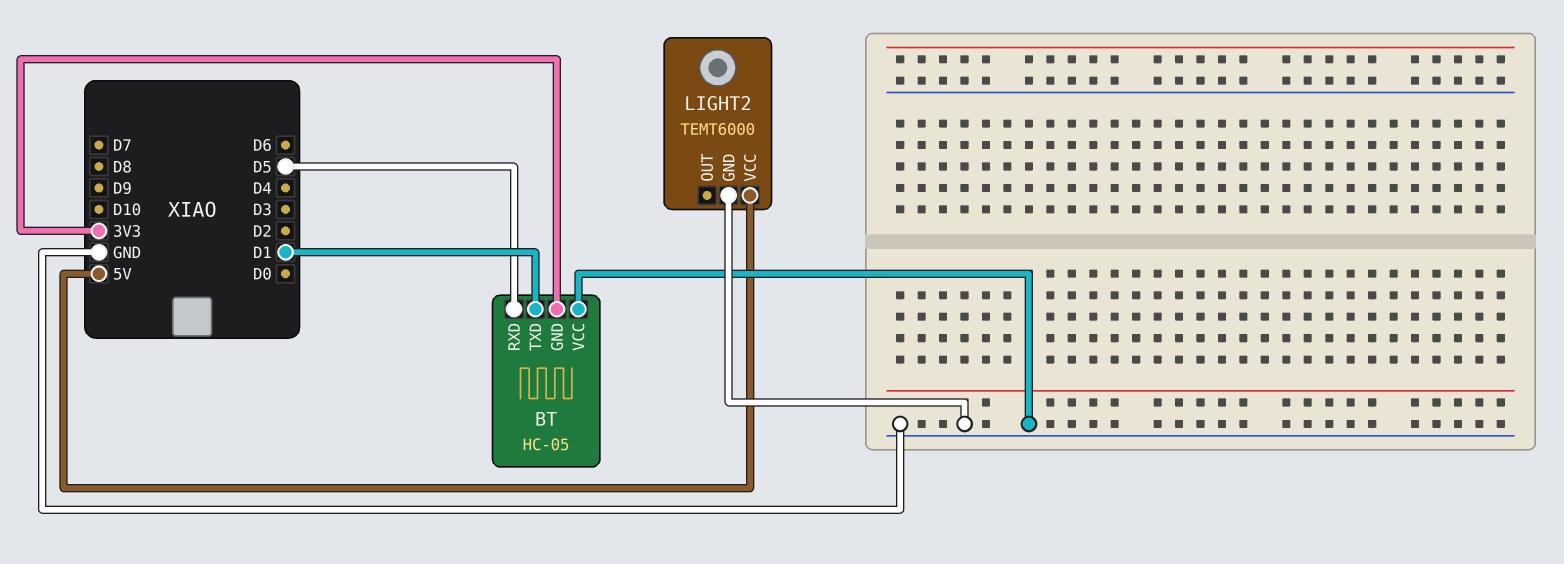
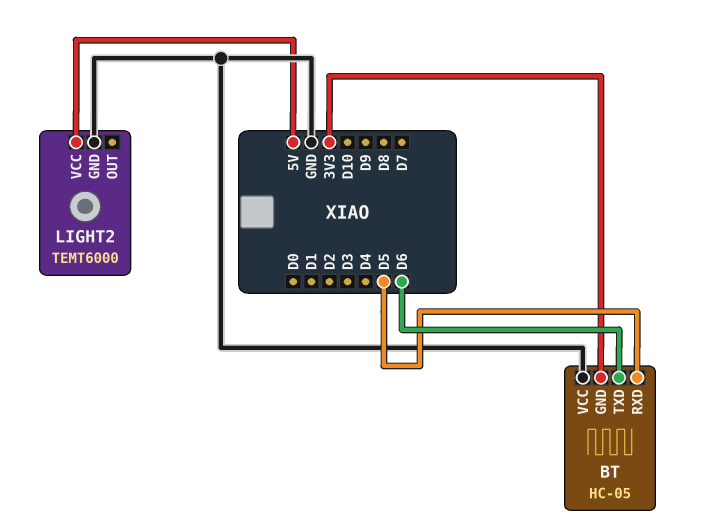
BT pin TXD: D1 -> D6

